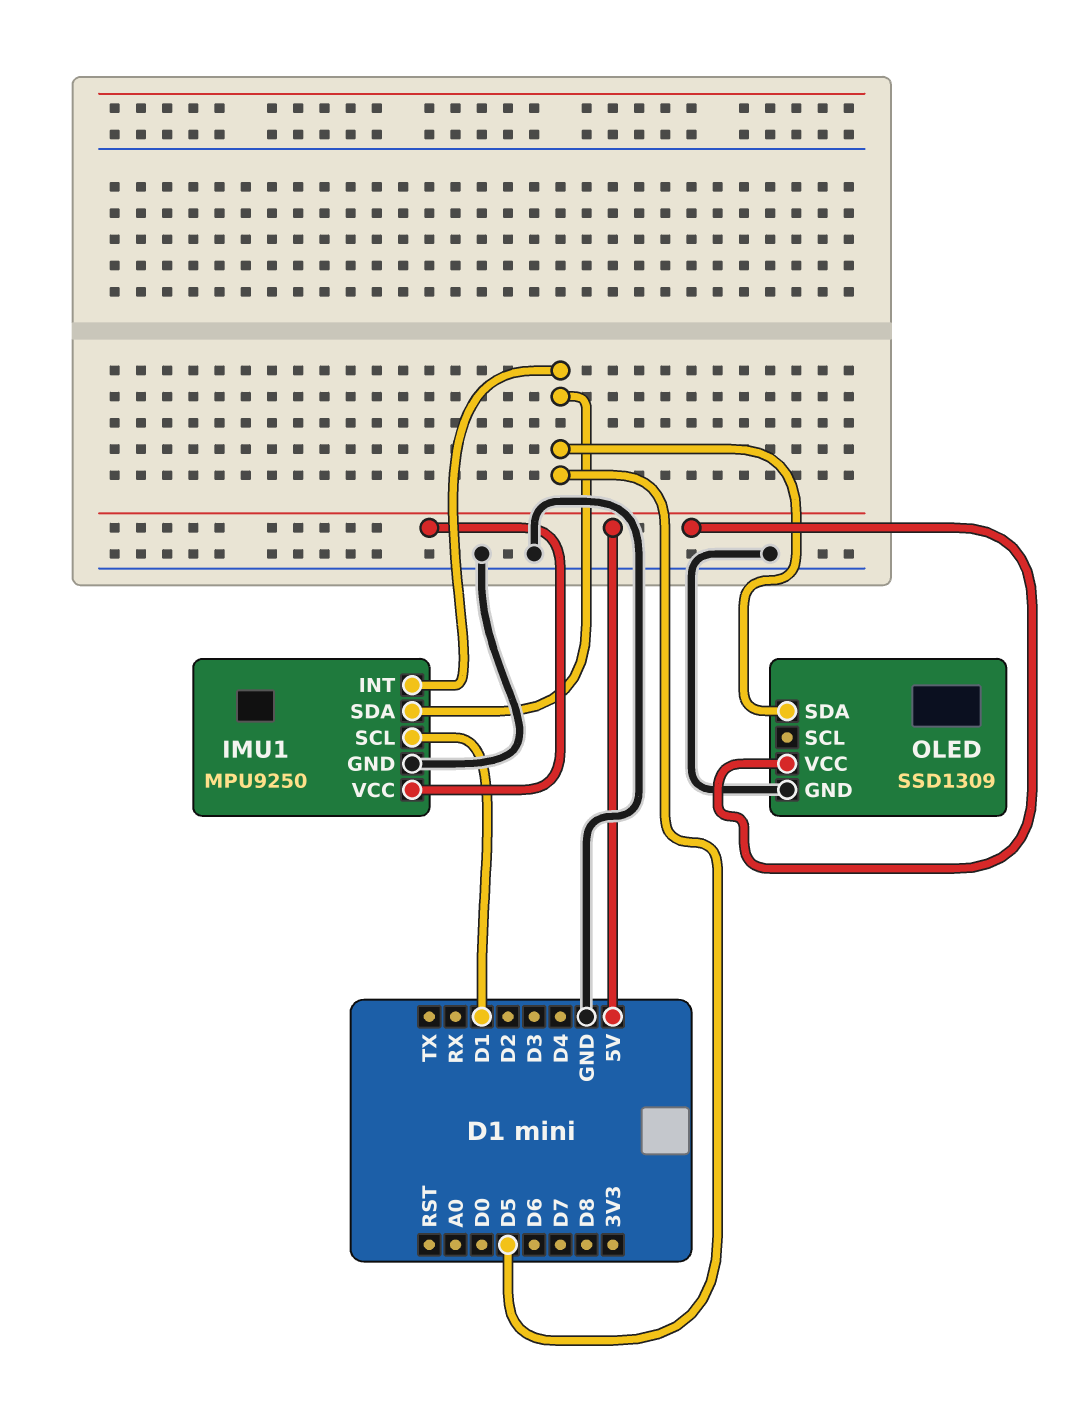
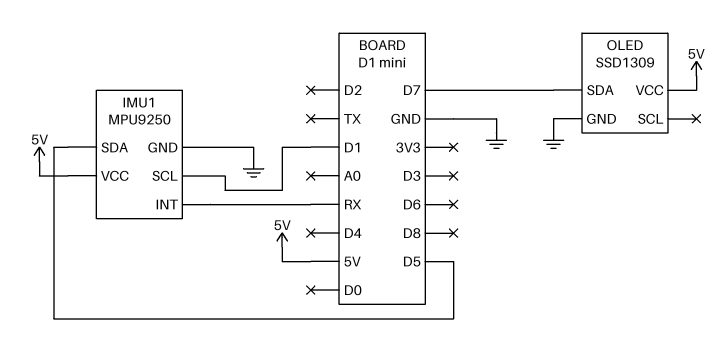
IMU1 pin INT: D5 -> RX
OLED pin SDA: D5 -> D7

